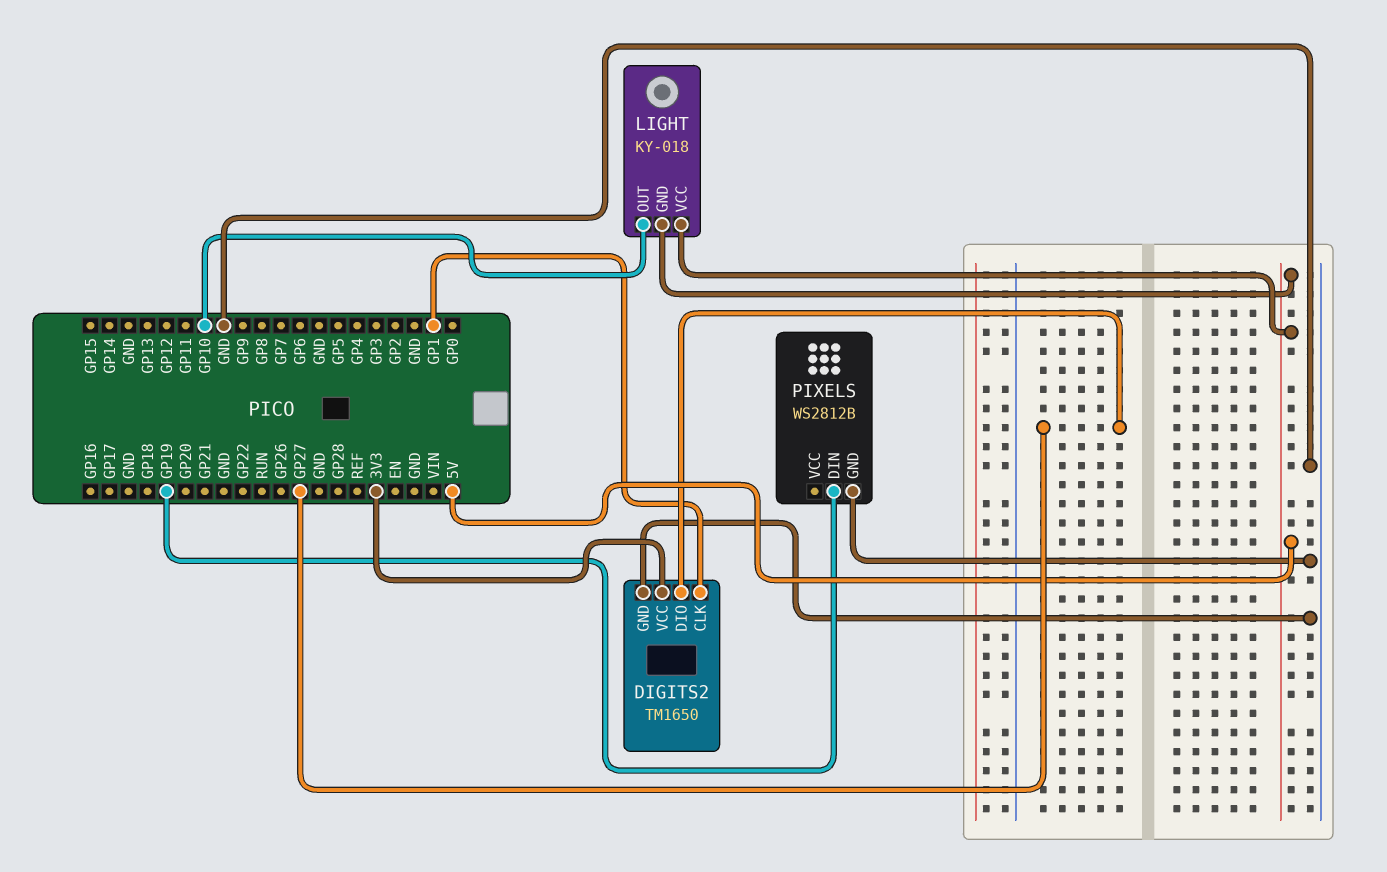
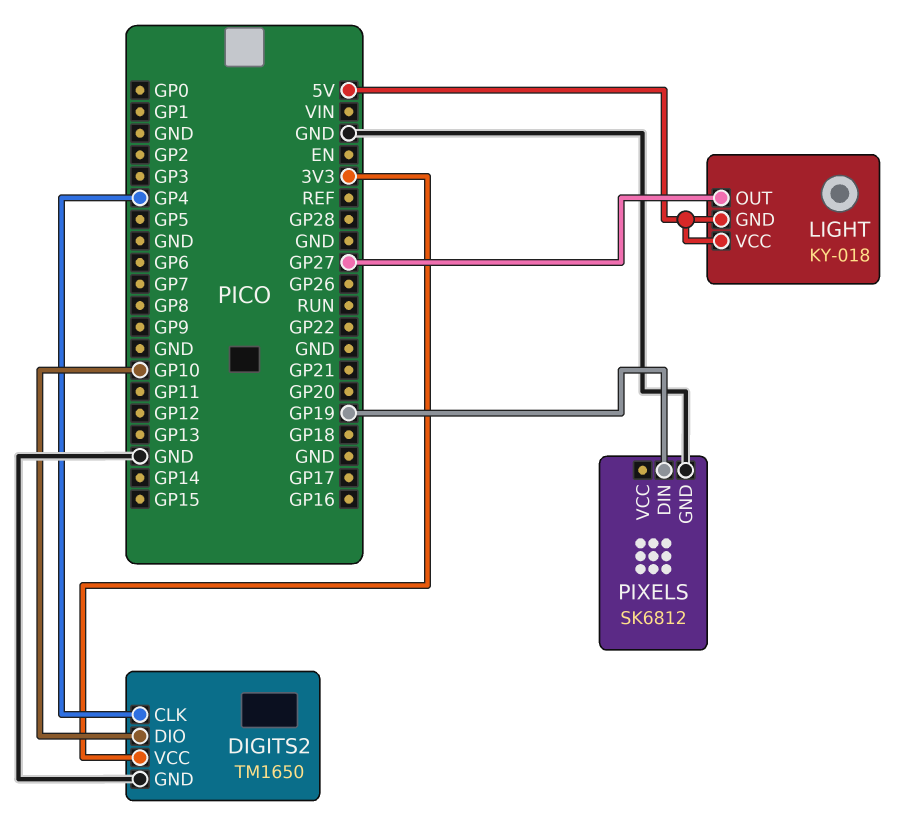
DIGITS2 pin CLK: GP1 -> GP4
DIGITS2 pin DIO: GP27 -> GP10
LIGHT pin OUT: GP10 -> GP27
PIXELS: WS2812B -> SK6812

